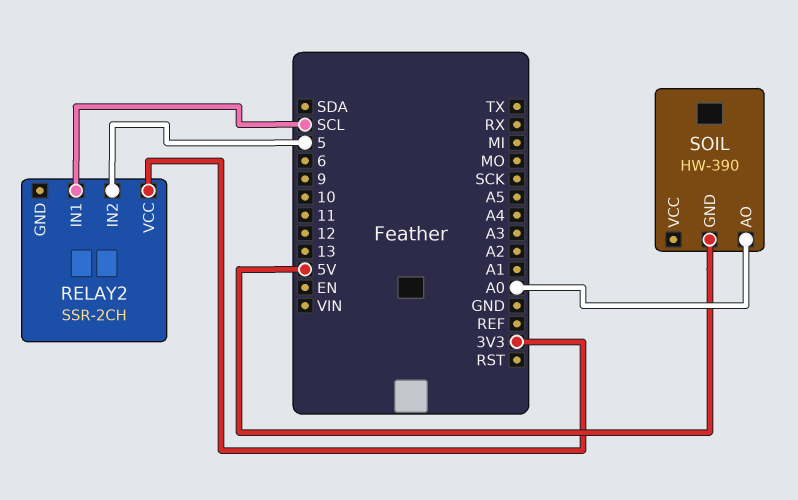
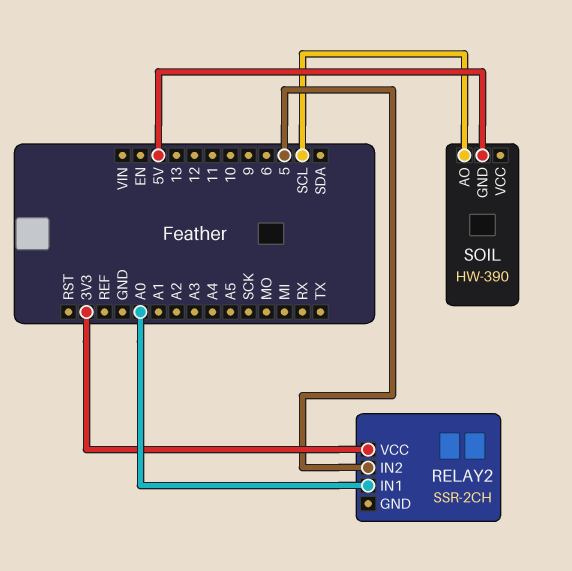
RELAY2 pin IN1: SCL -> A0
SOIL pin AO: A0 -> SCL

